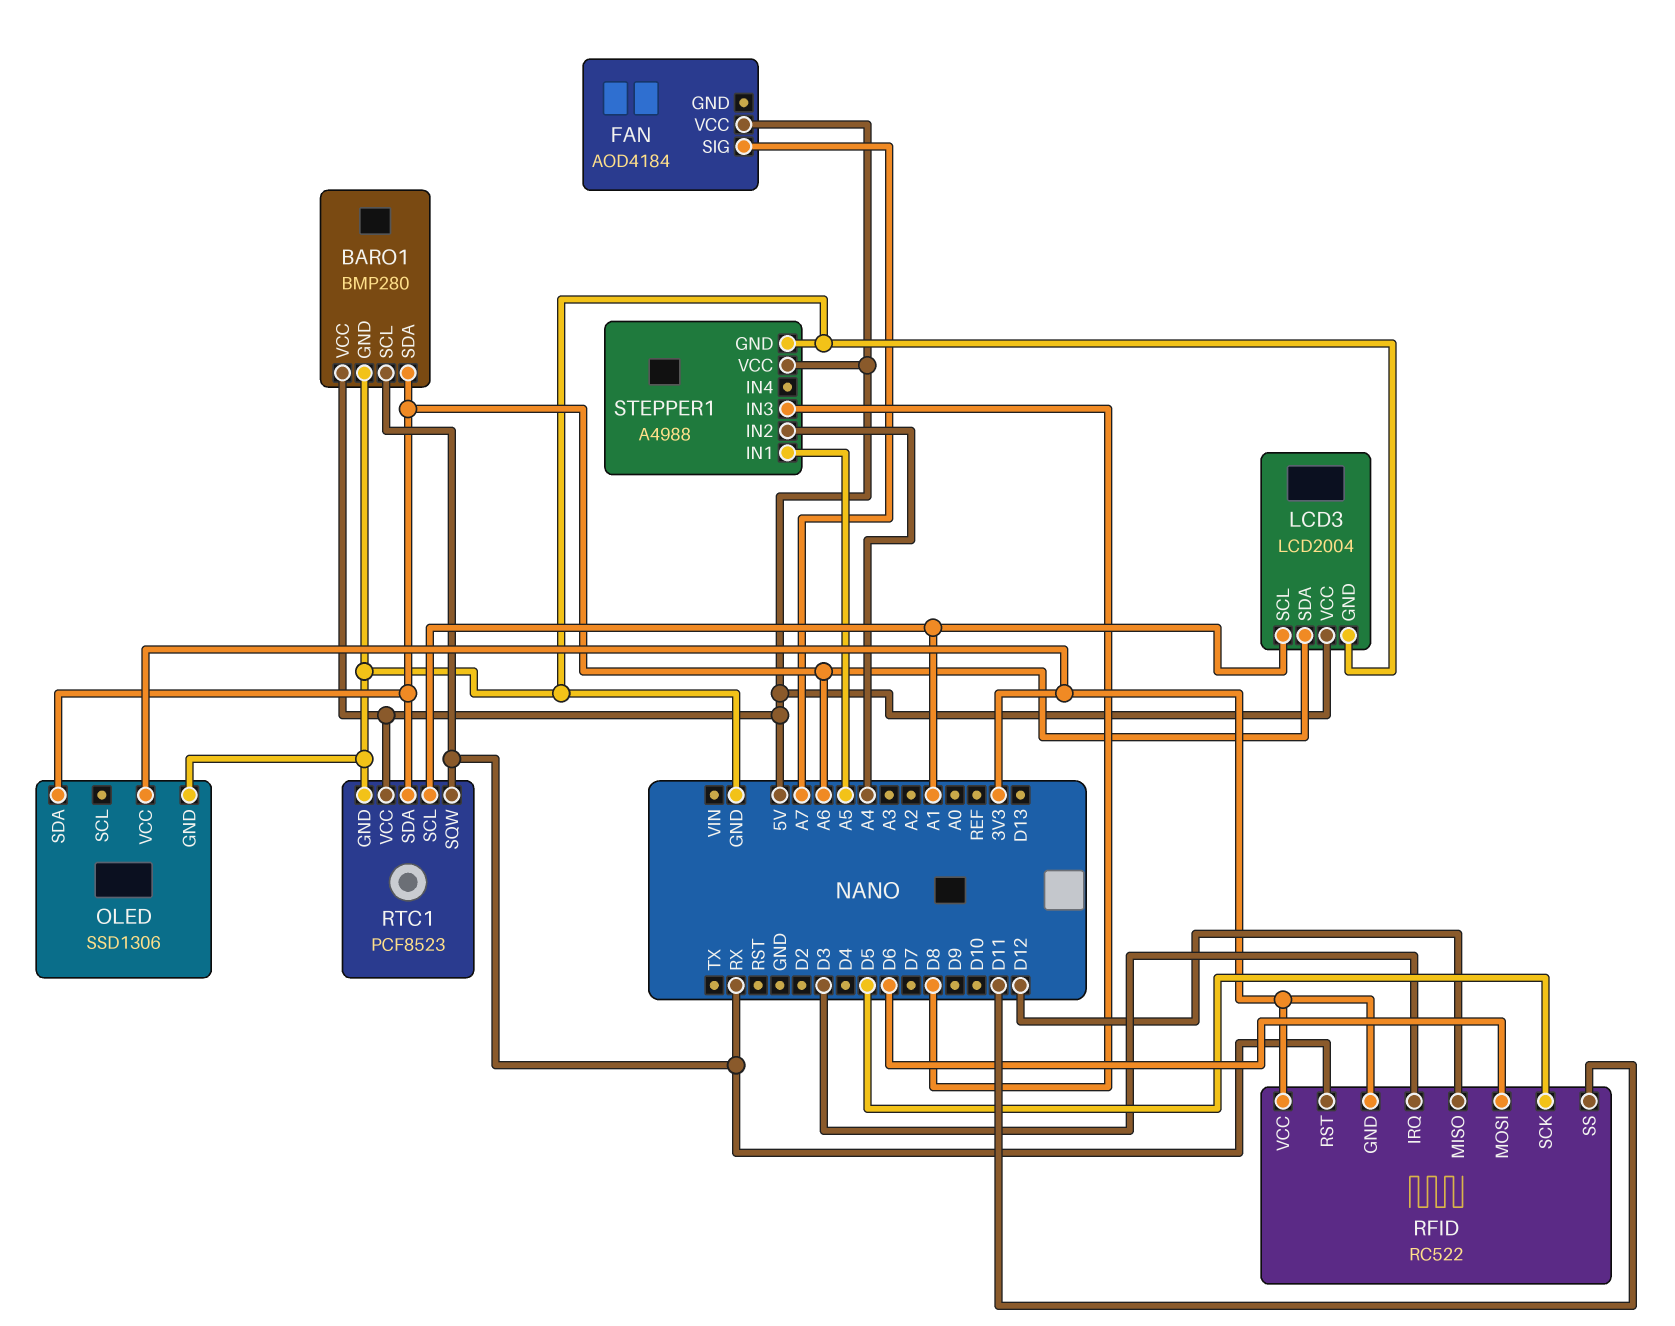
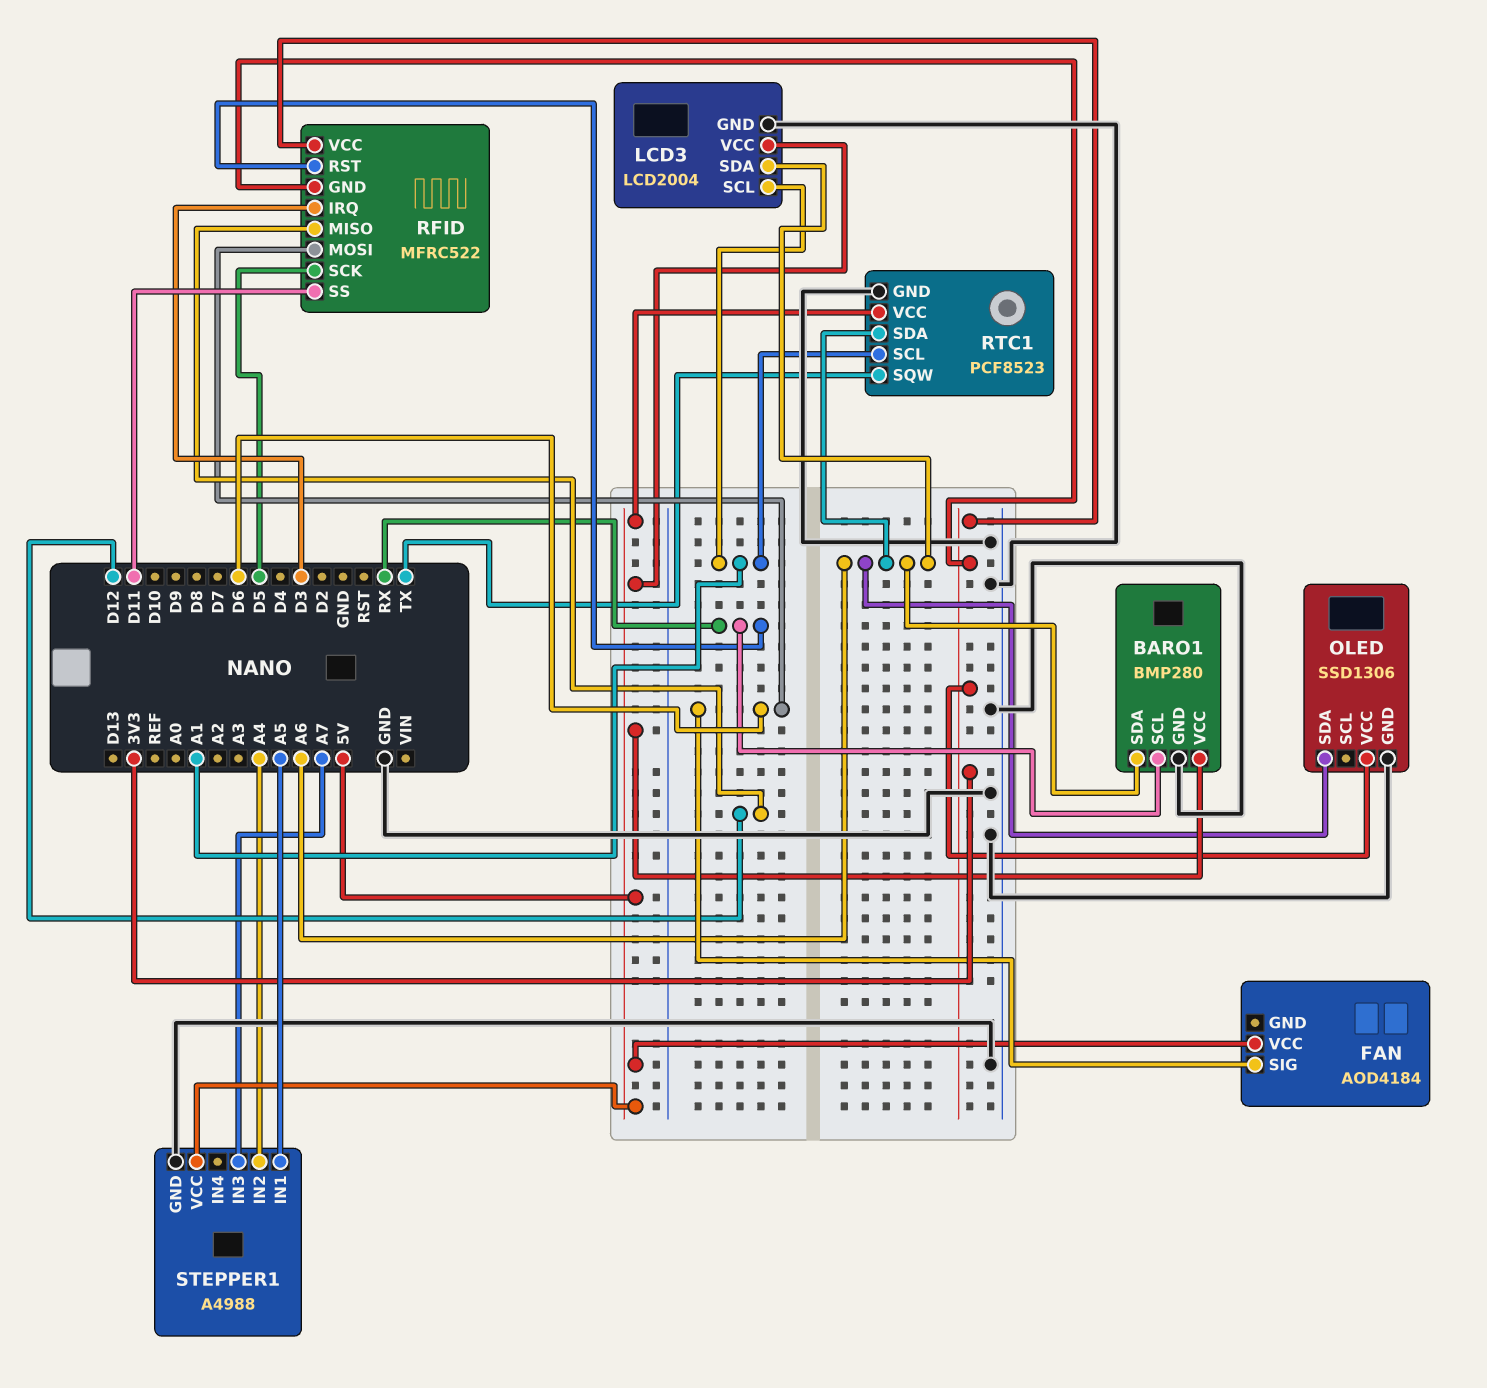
FAN pin SIG: A7 -> D6
RFID: RC522 -> MFRC522
RTC1 pin SQW: RX -> TX
STEPPER1 pin IN3: D8 -> A7

